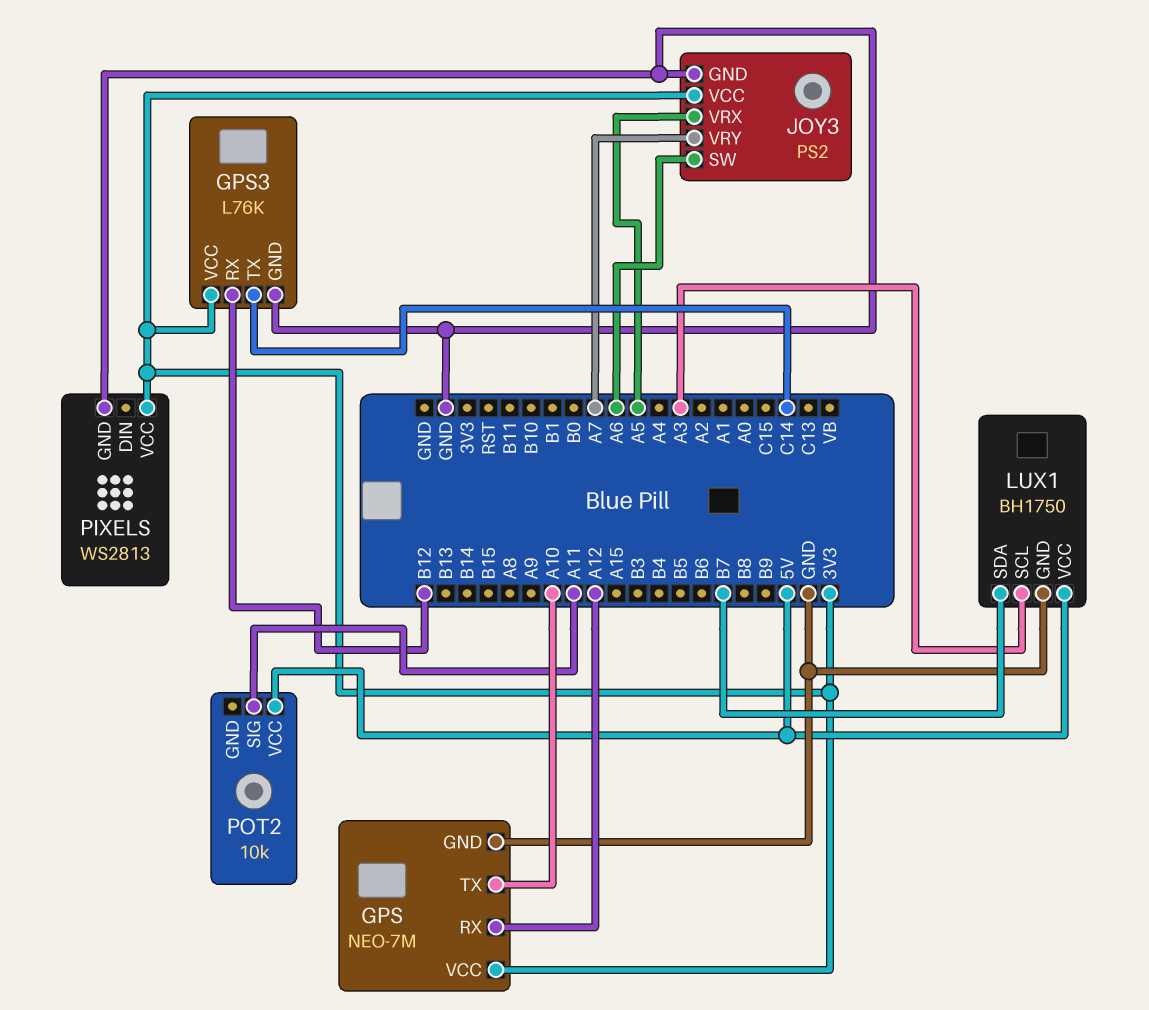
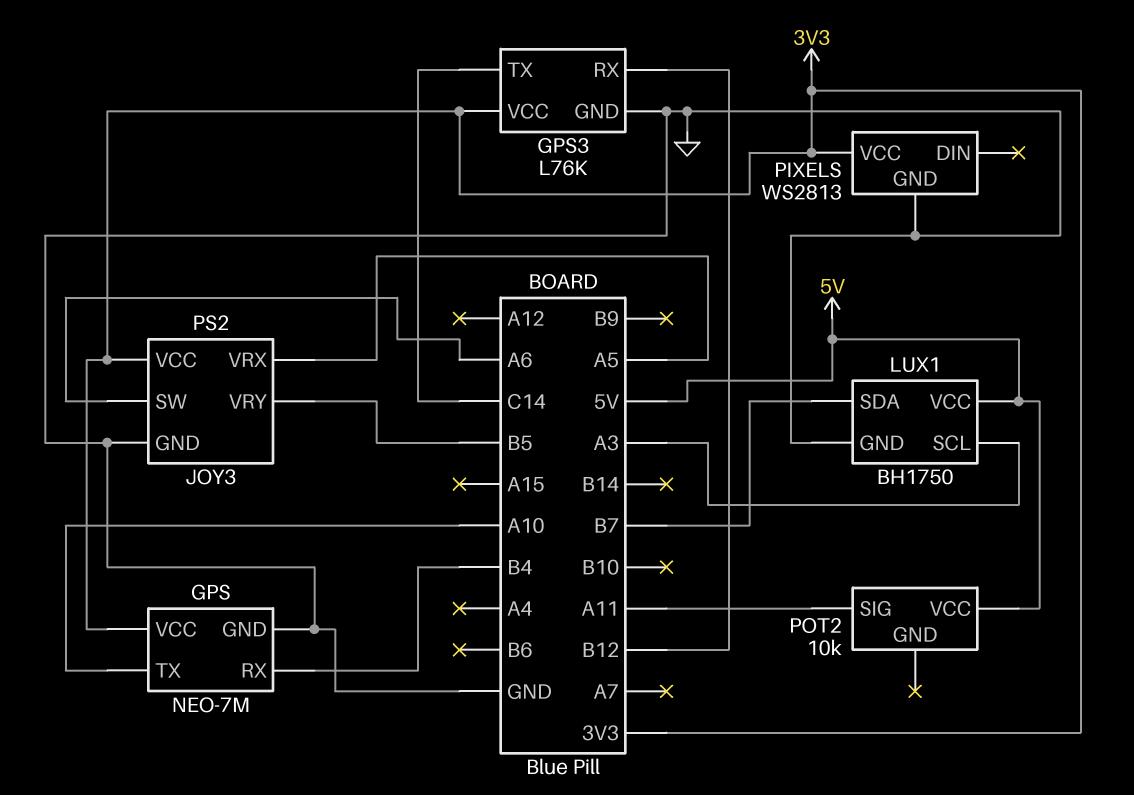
GPS pin RX: A12 -> B4
JOY3 pin VRY: A7 -> B5

